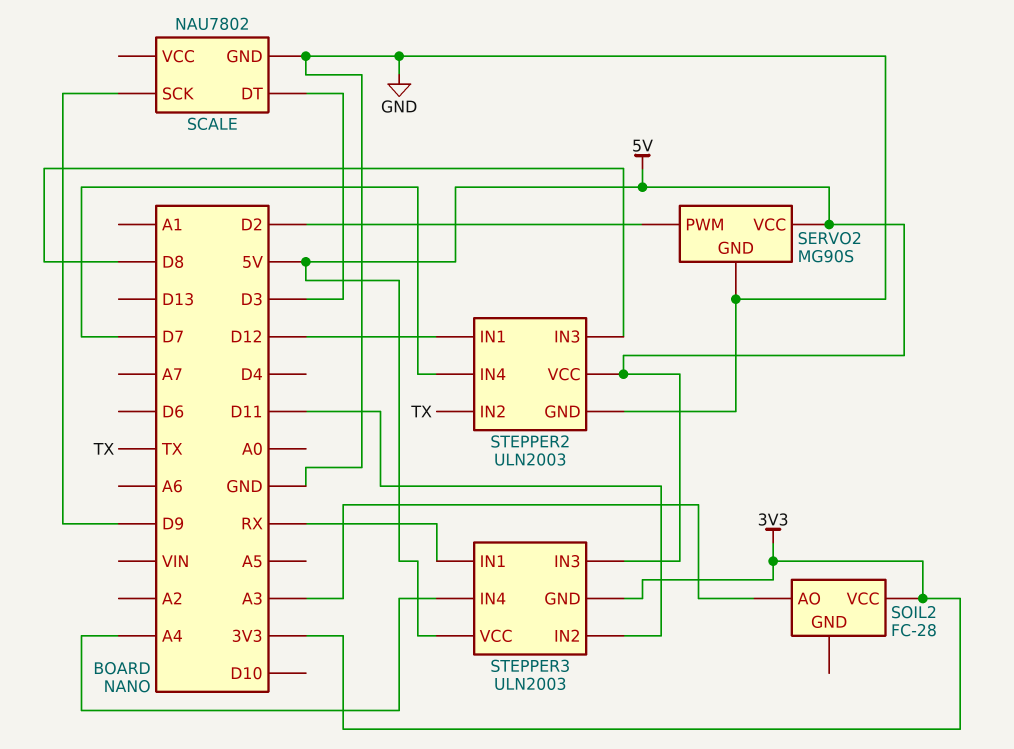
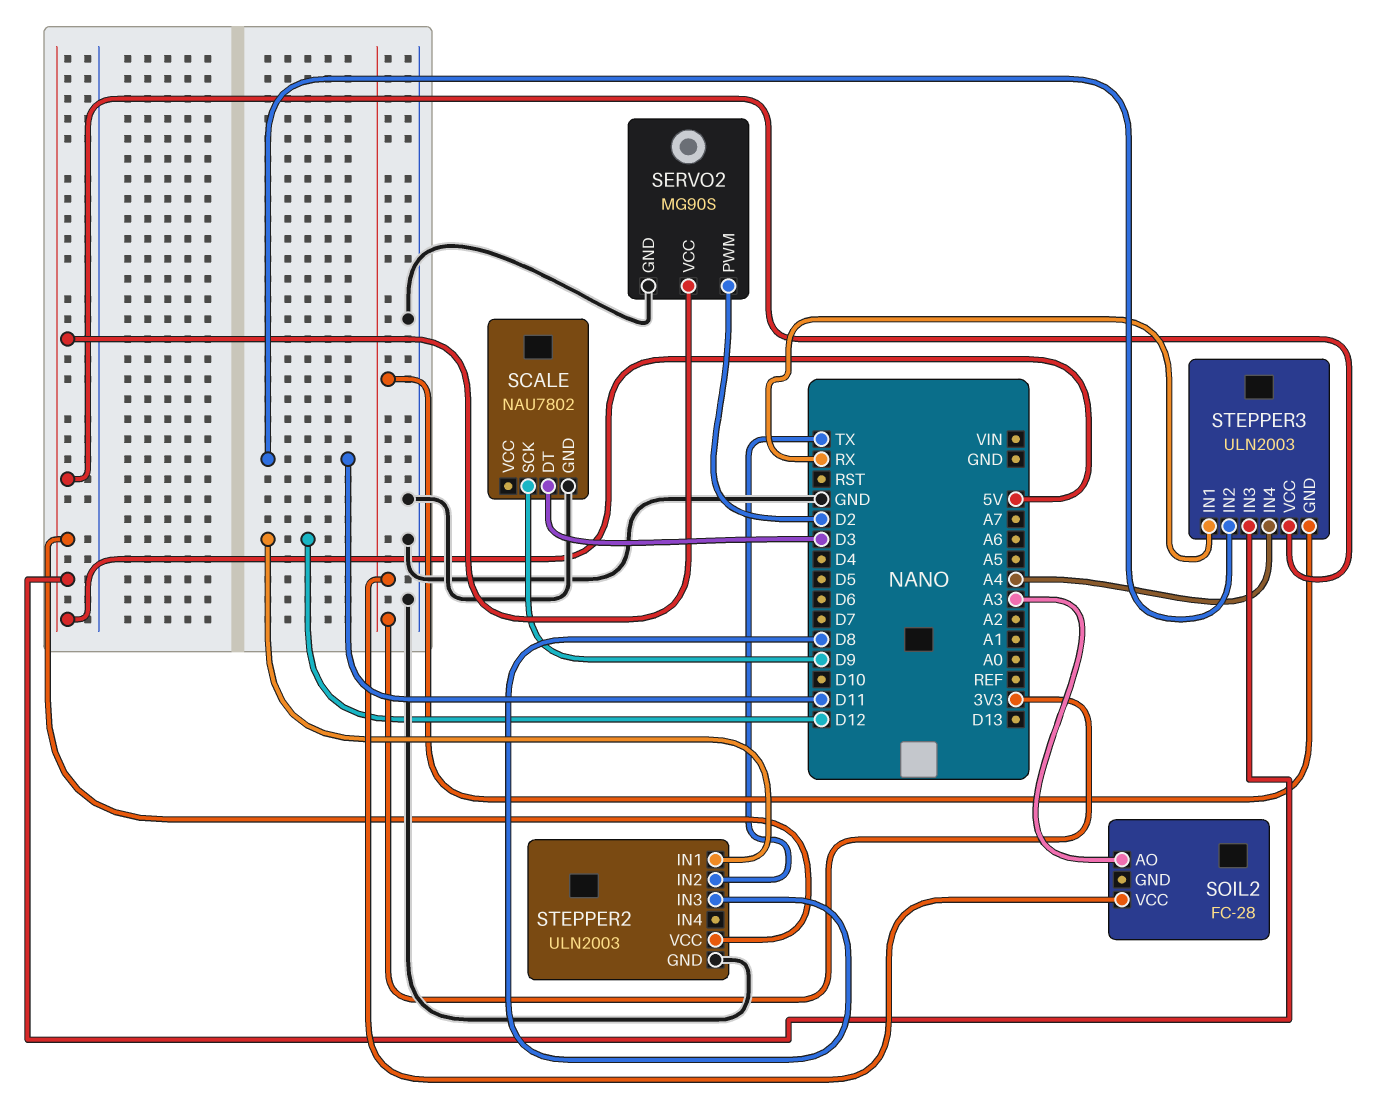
STEPPER2 pin IN4: D7 -> none

